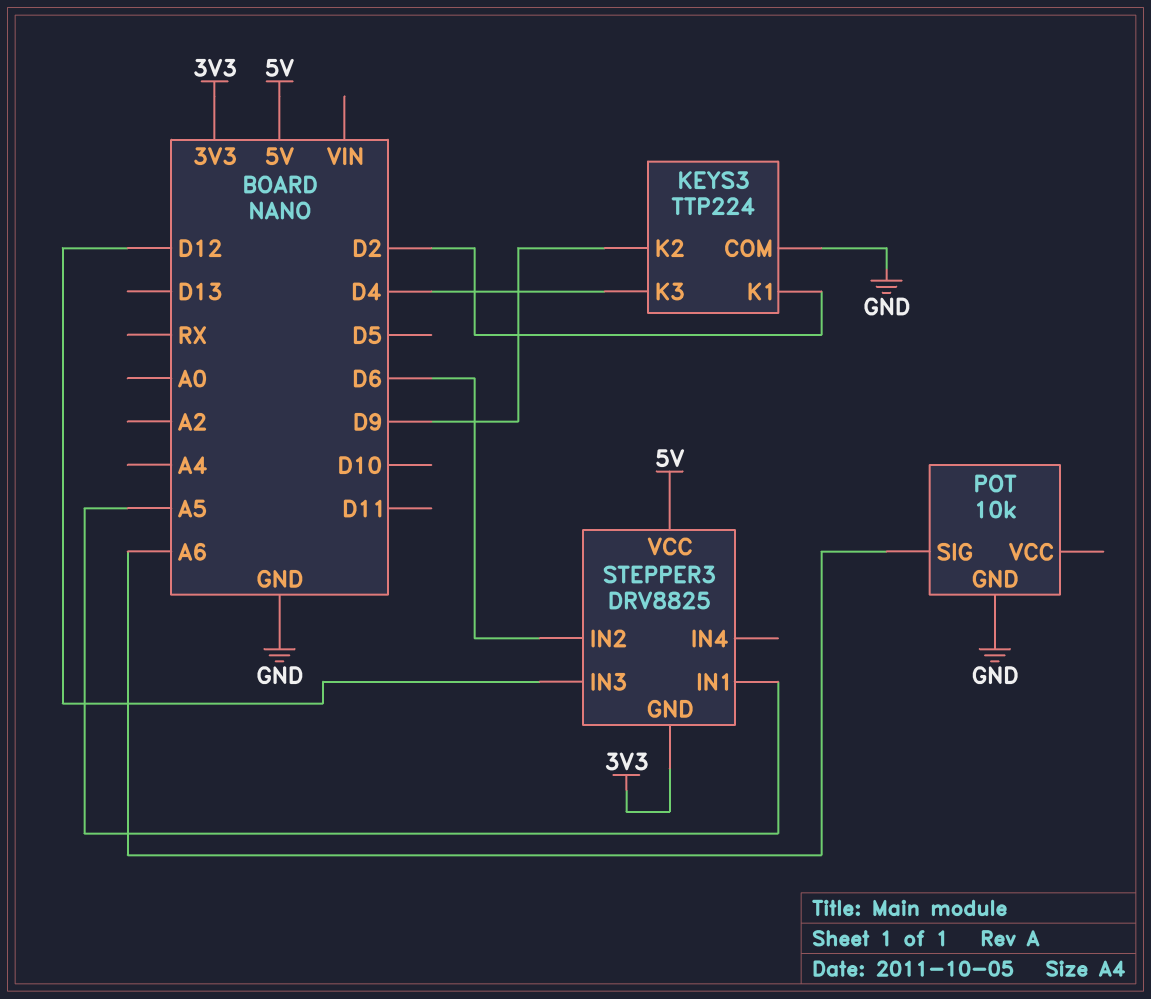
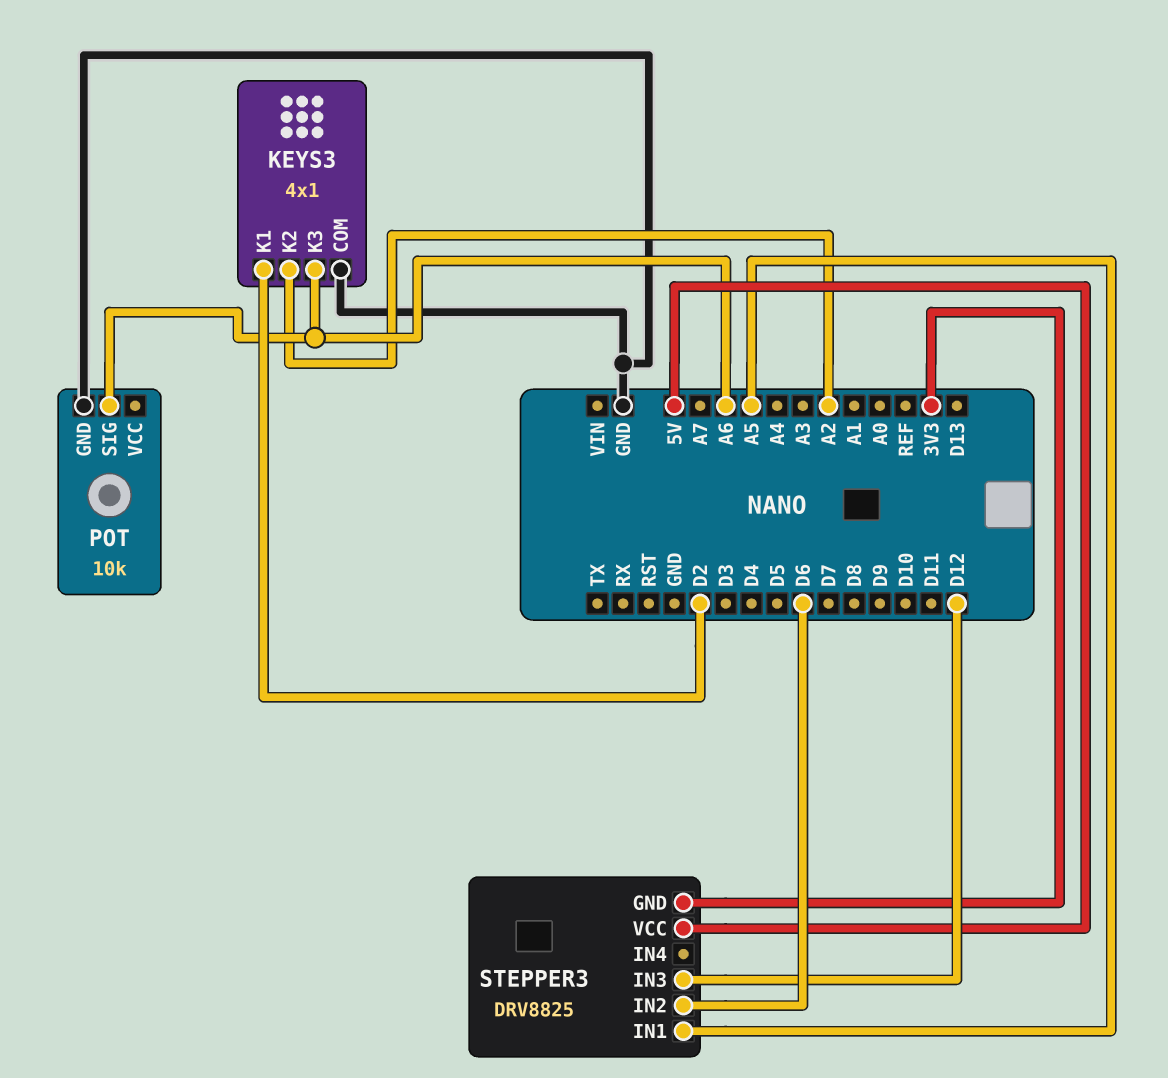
KEYS3: TTP224 -> 4x1
KEYS3 pin K2: D9 -> A2
KEYS3 pin K3: D4 -> A6

